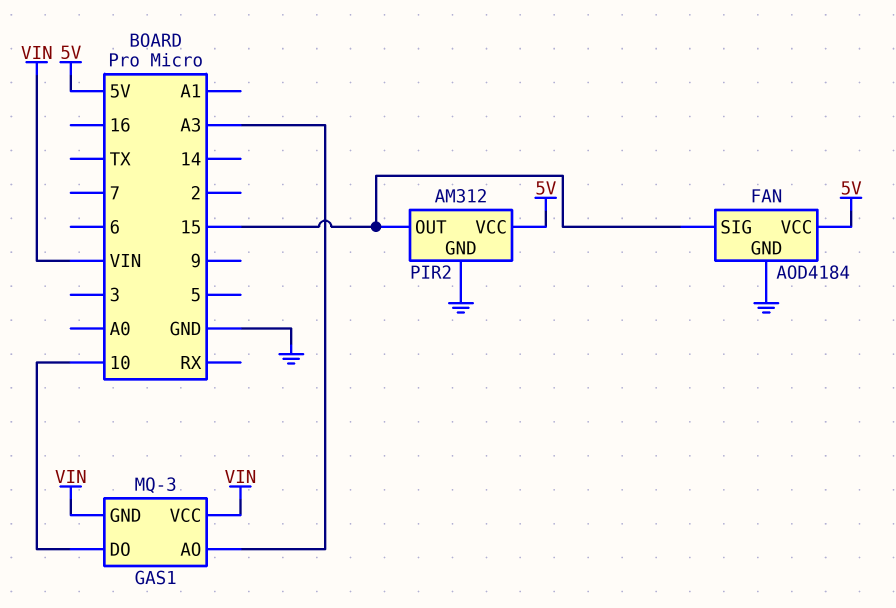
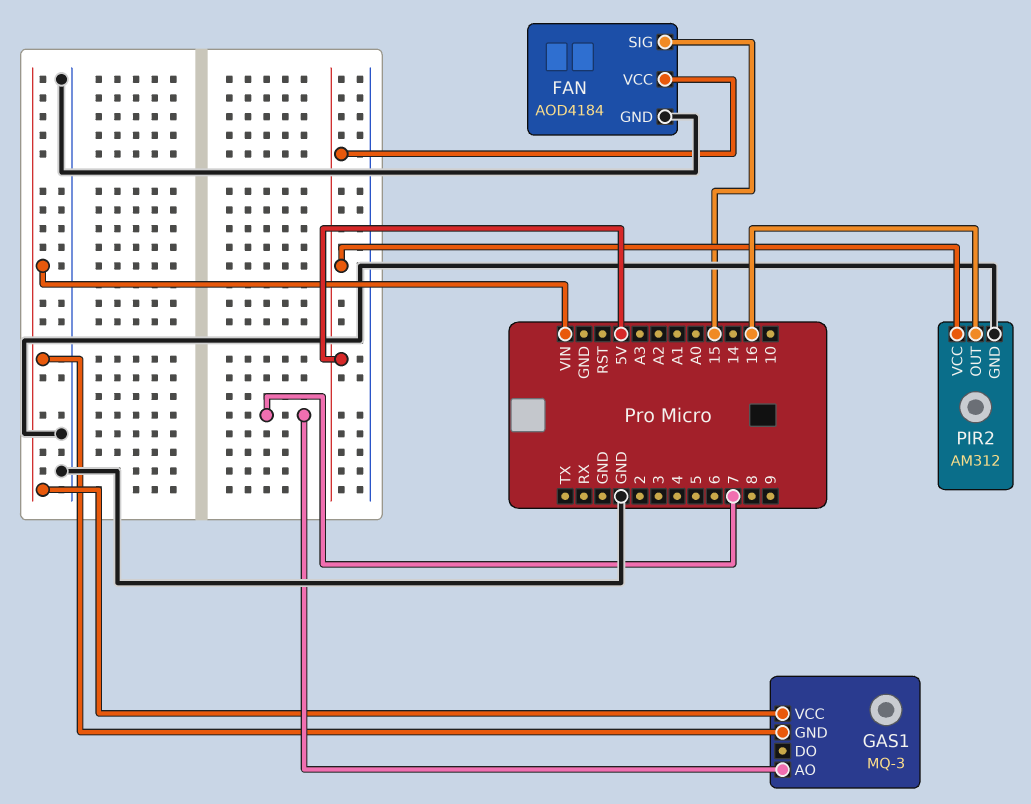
GAS1 pin AO: A3 -> 7
GAS1 pin DO: 10 -> none
PIR2 pin OUT: 15 -> 16

